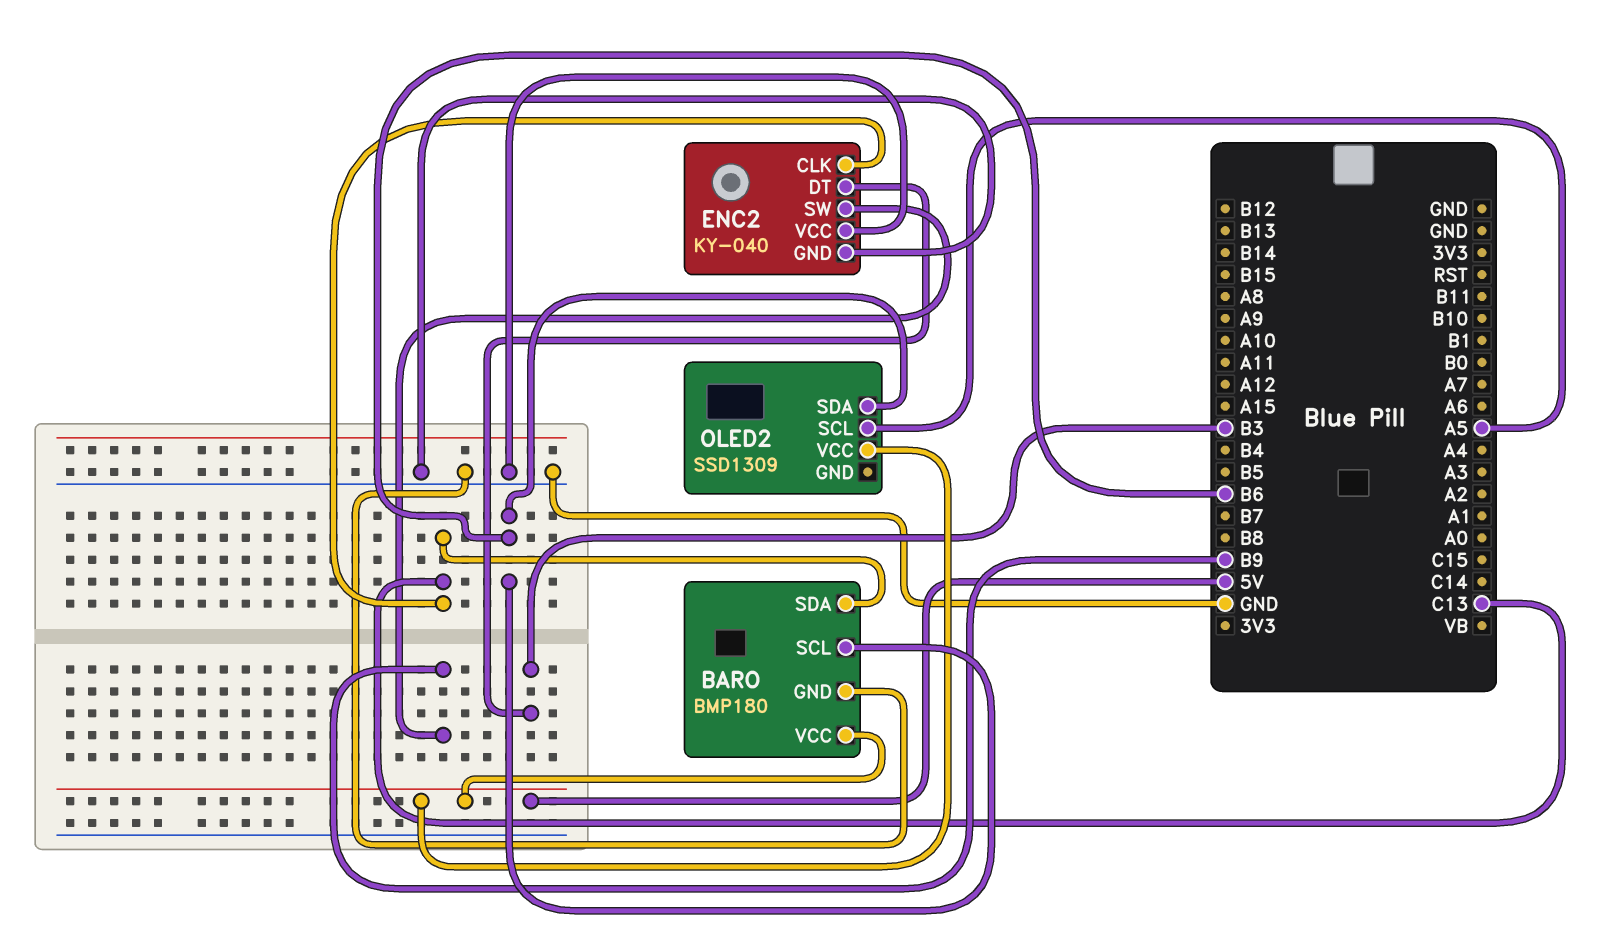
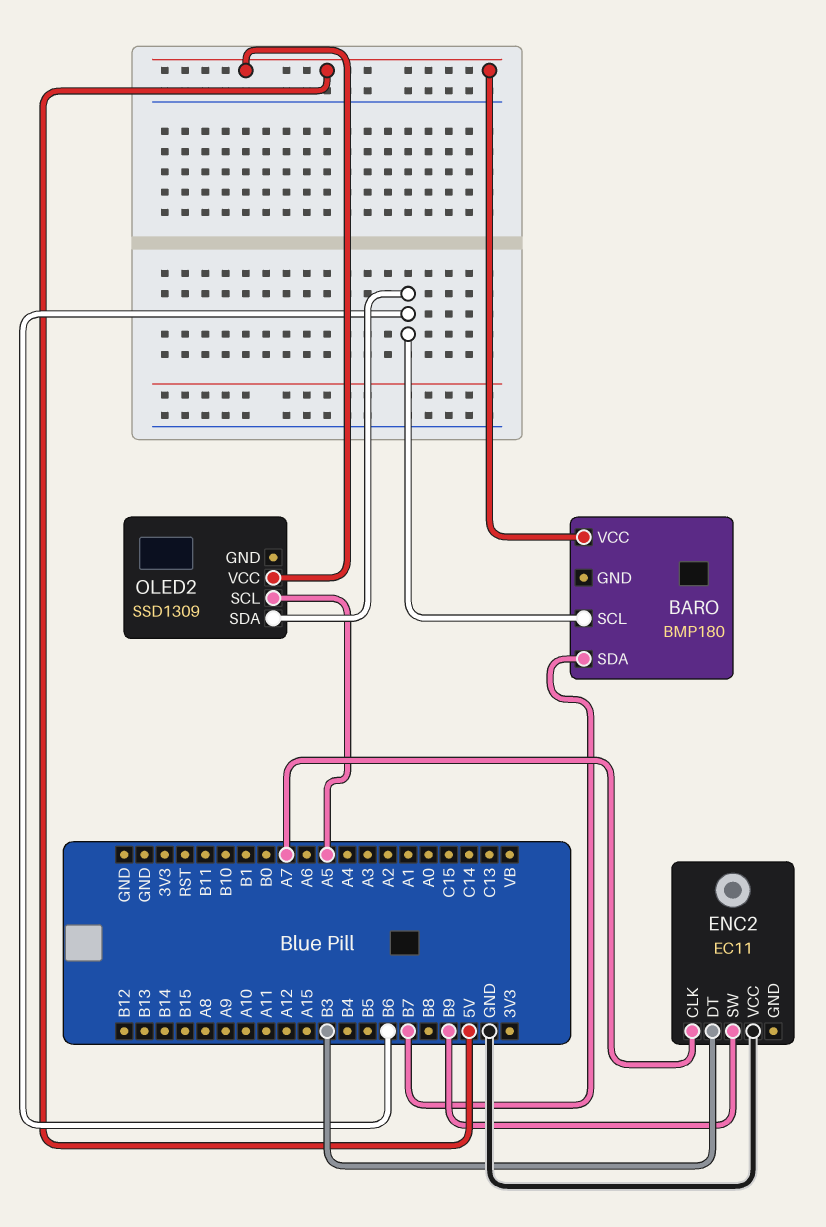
BARO pin GND: GND -> none
BARO pin SDA: C13 -> B7
ENC2: KY-040 -> EC11
ENC2 pin CLK: C13 -> A7
ENC2 pin GND: GND -> none

